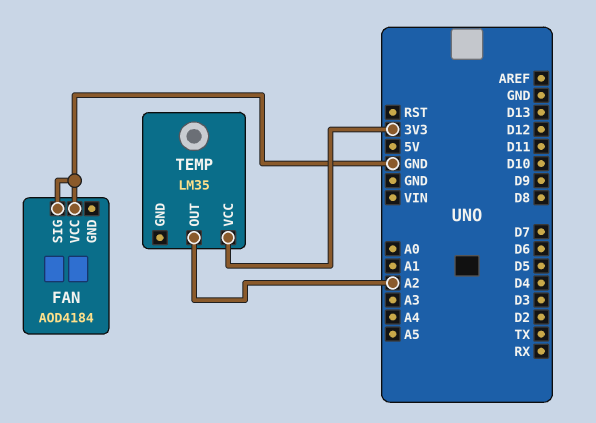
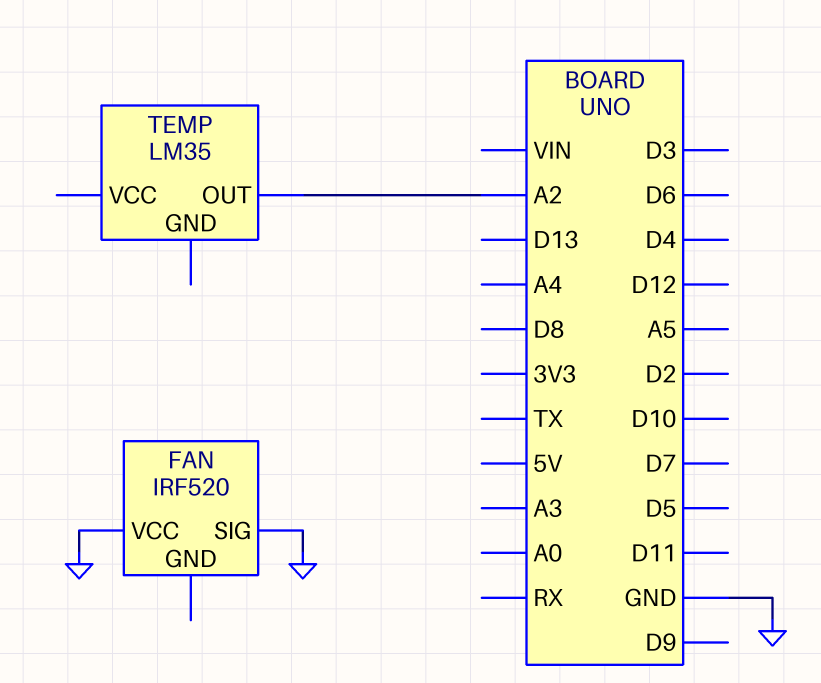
FAN: AOD4184 -> IRF520
TEMP pin VCC: 3V3 -> none

